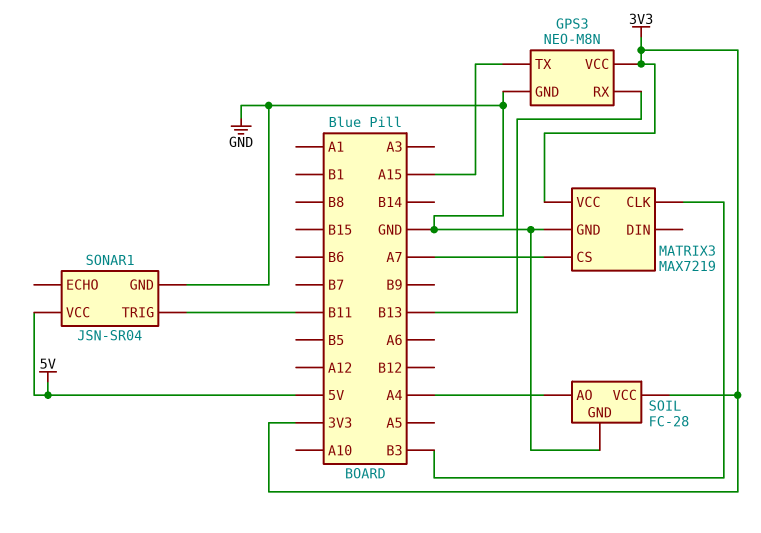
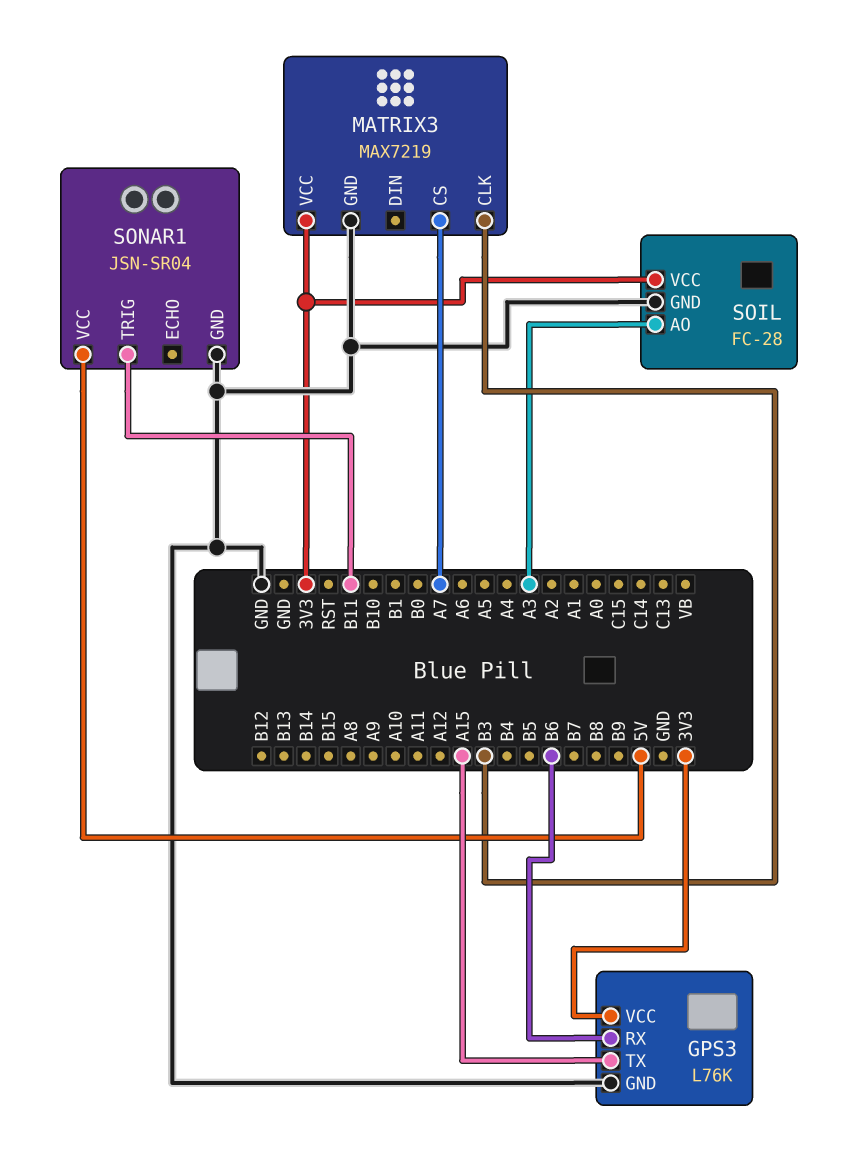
GPS3: NEO-M8N -> L76K
GPS3 pin RX: B13 -> B6
SOIL pin AO: A4 -> A3

